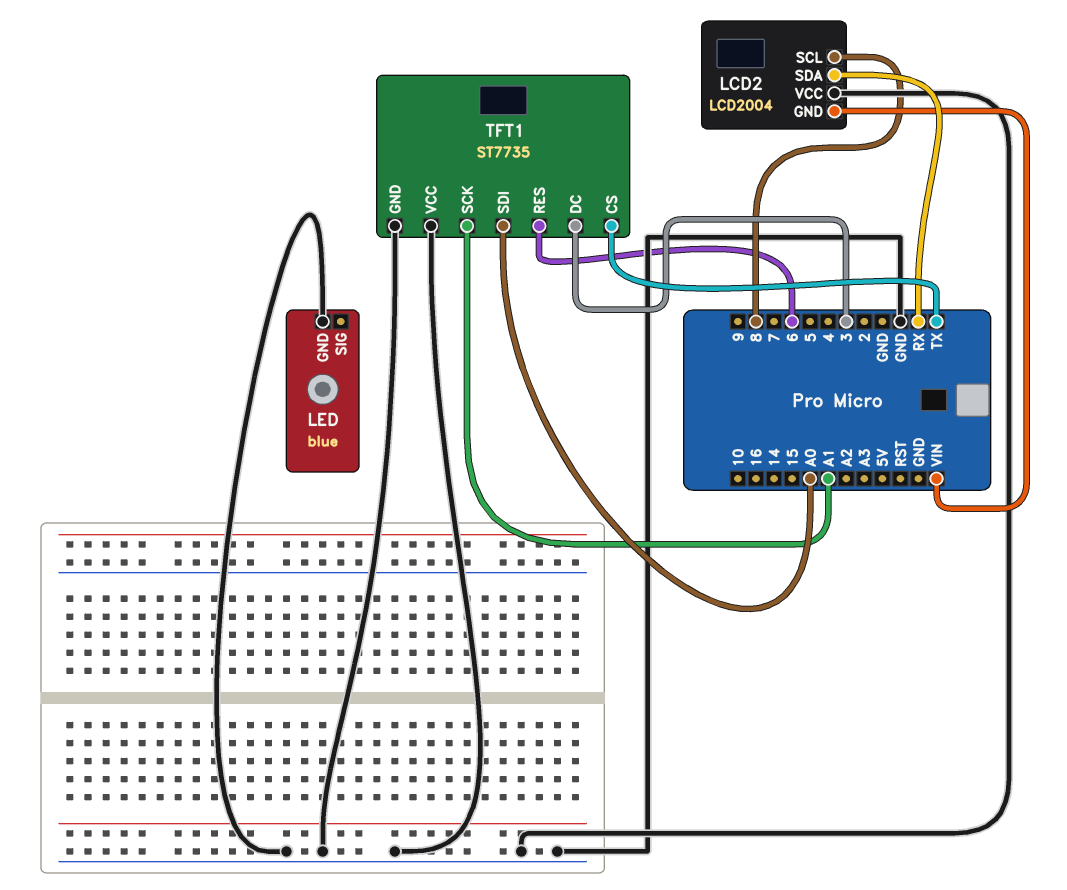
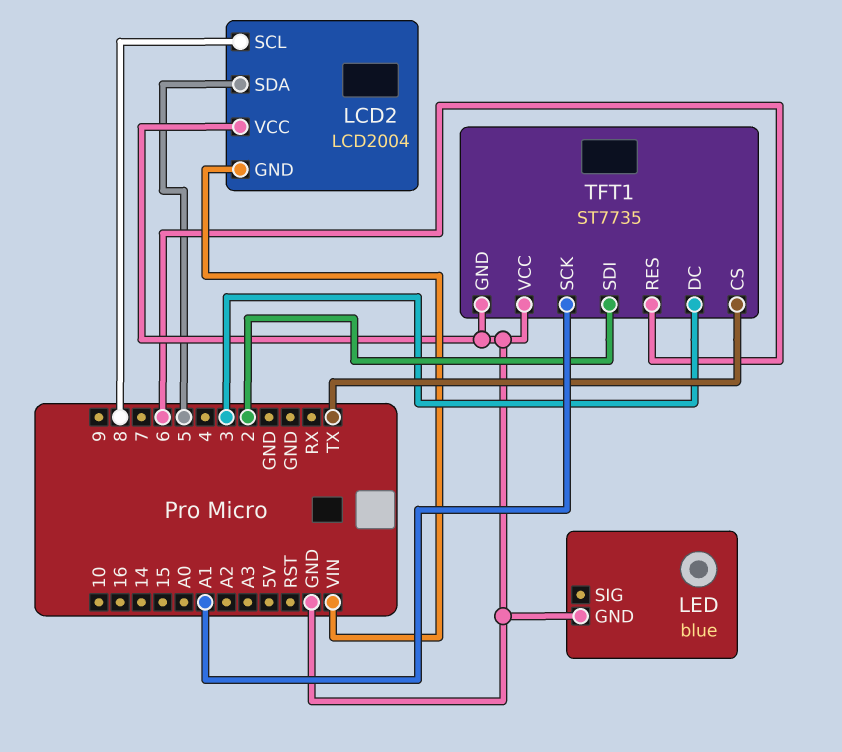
LCD2 pin SDA: RX -> 5
TFT1 pin SDI: A0 -> 2

